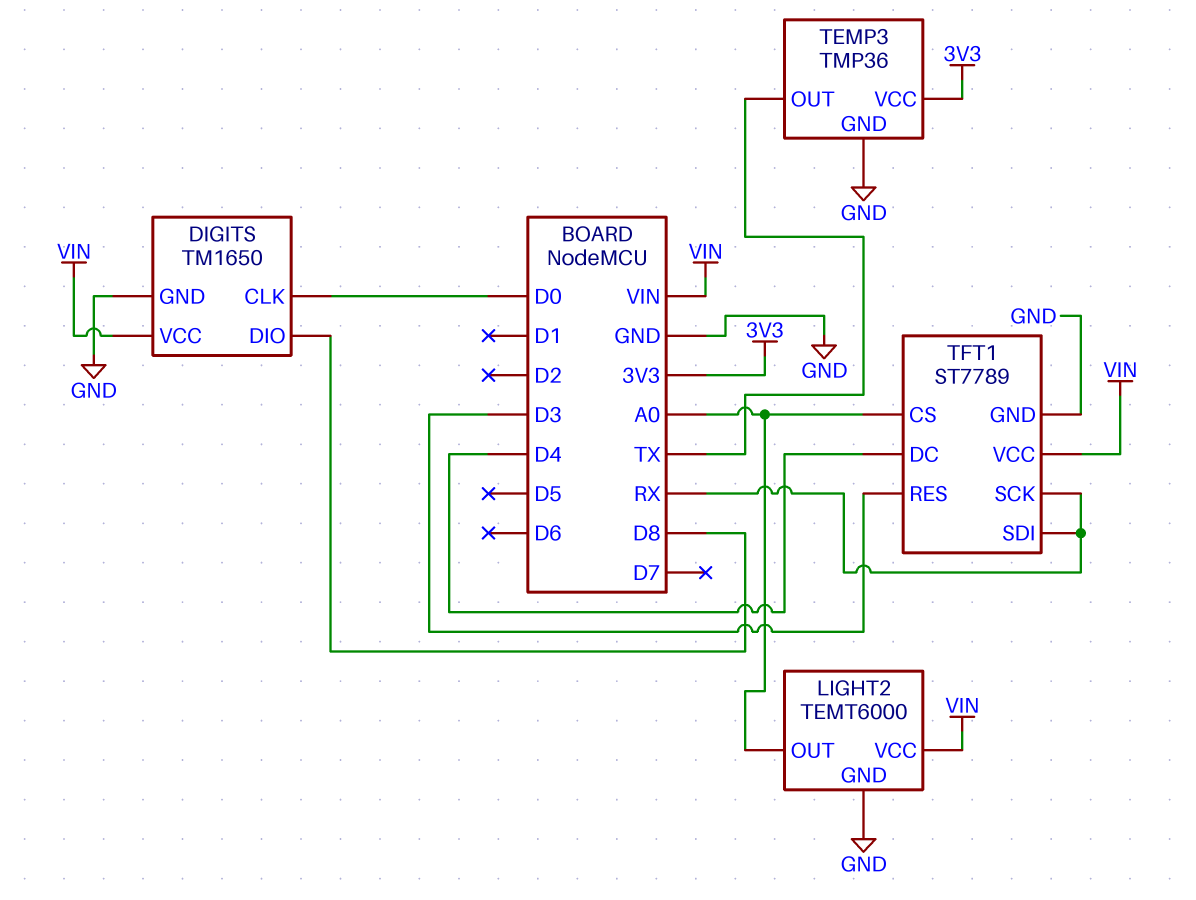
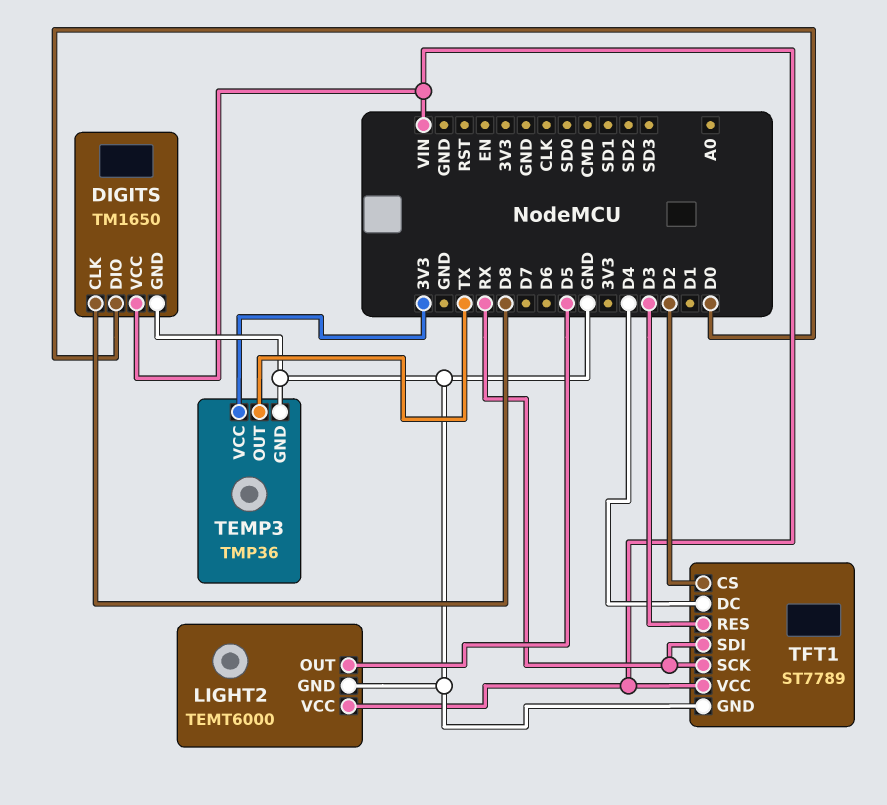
DIGITS pin CLK: D0 -> D8
DIGITS pin DIO: D8 -> D0
LIGHT2 pin OUT: A0 -> D5
TFT1 pin CS: A0 -> D2

